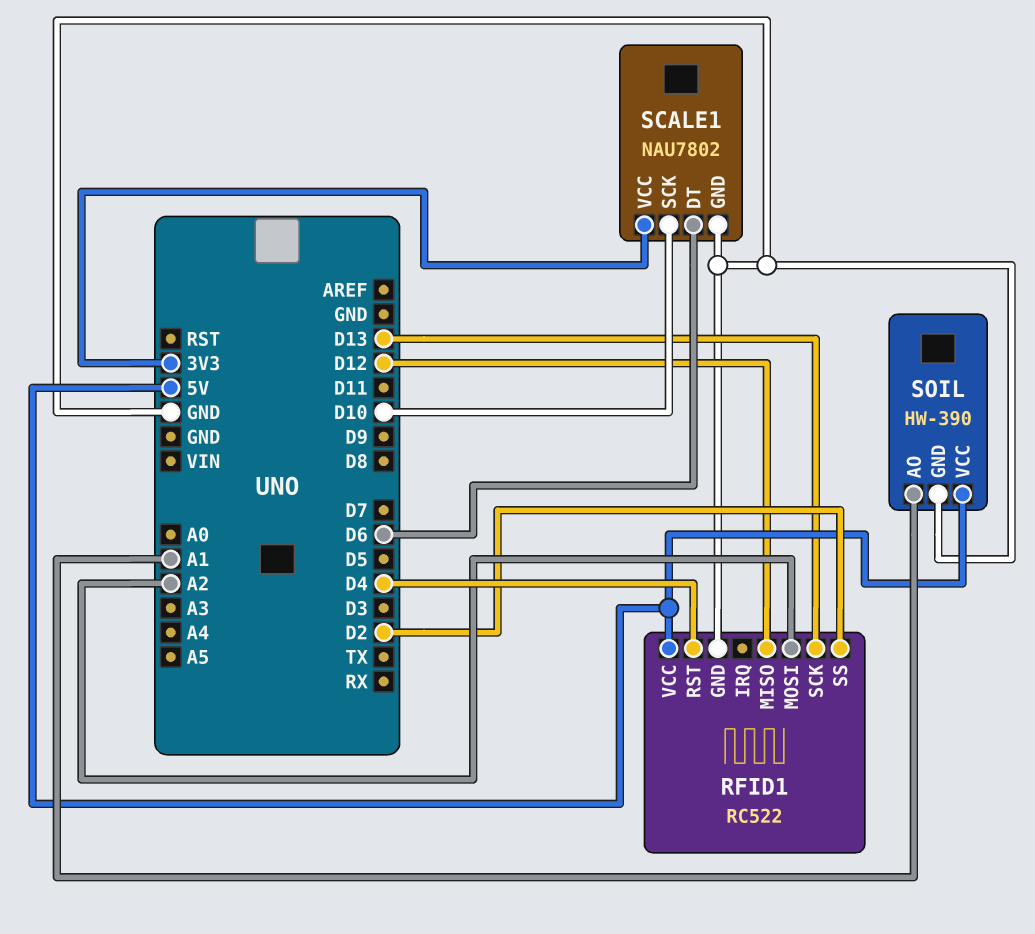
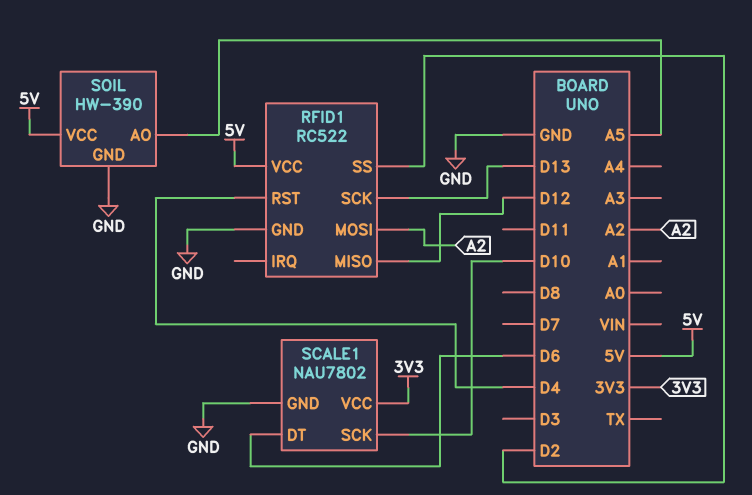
SOIL pin AO: A1 -> A5

